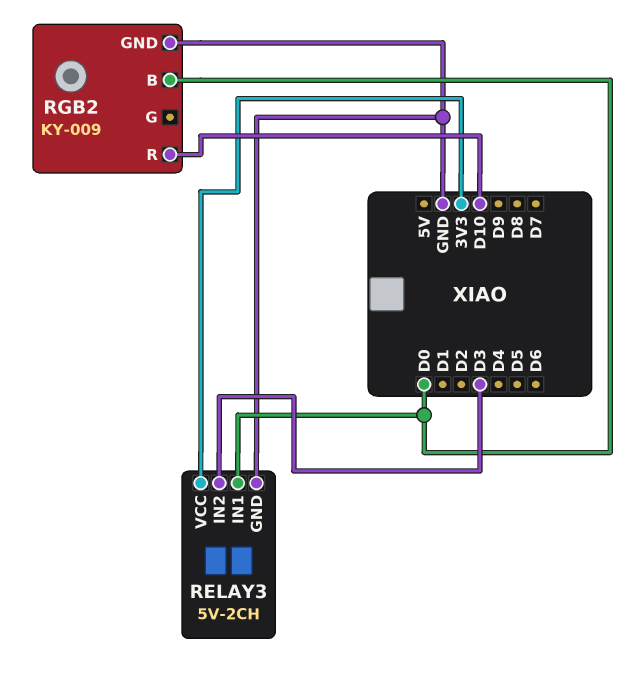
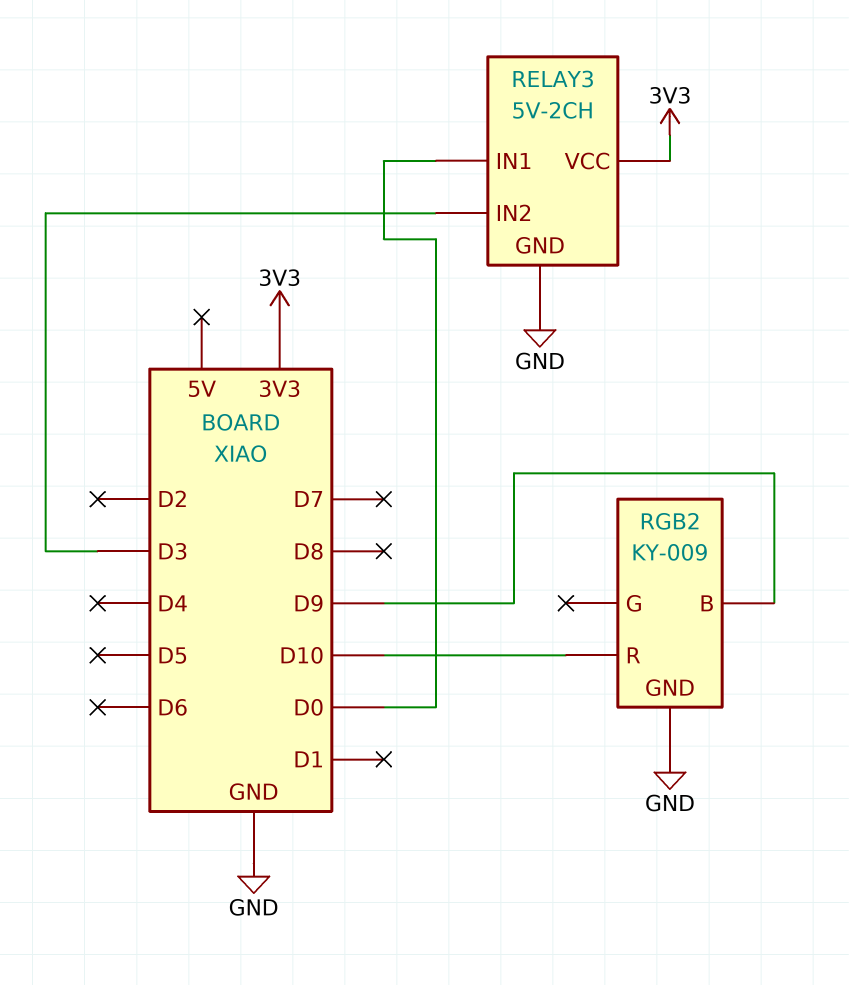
RGB2 pin B: D0 -> D9

